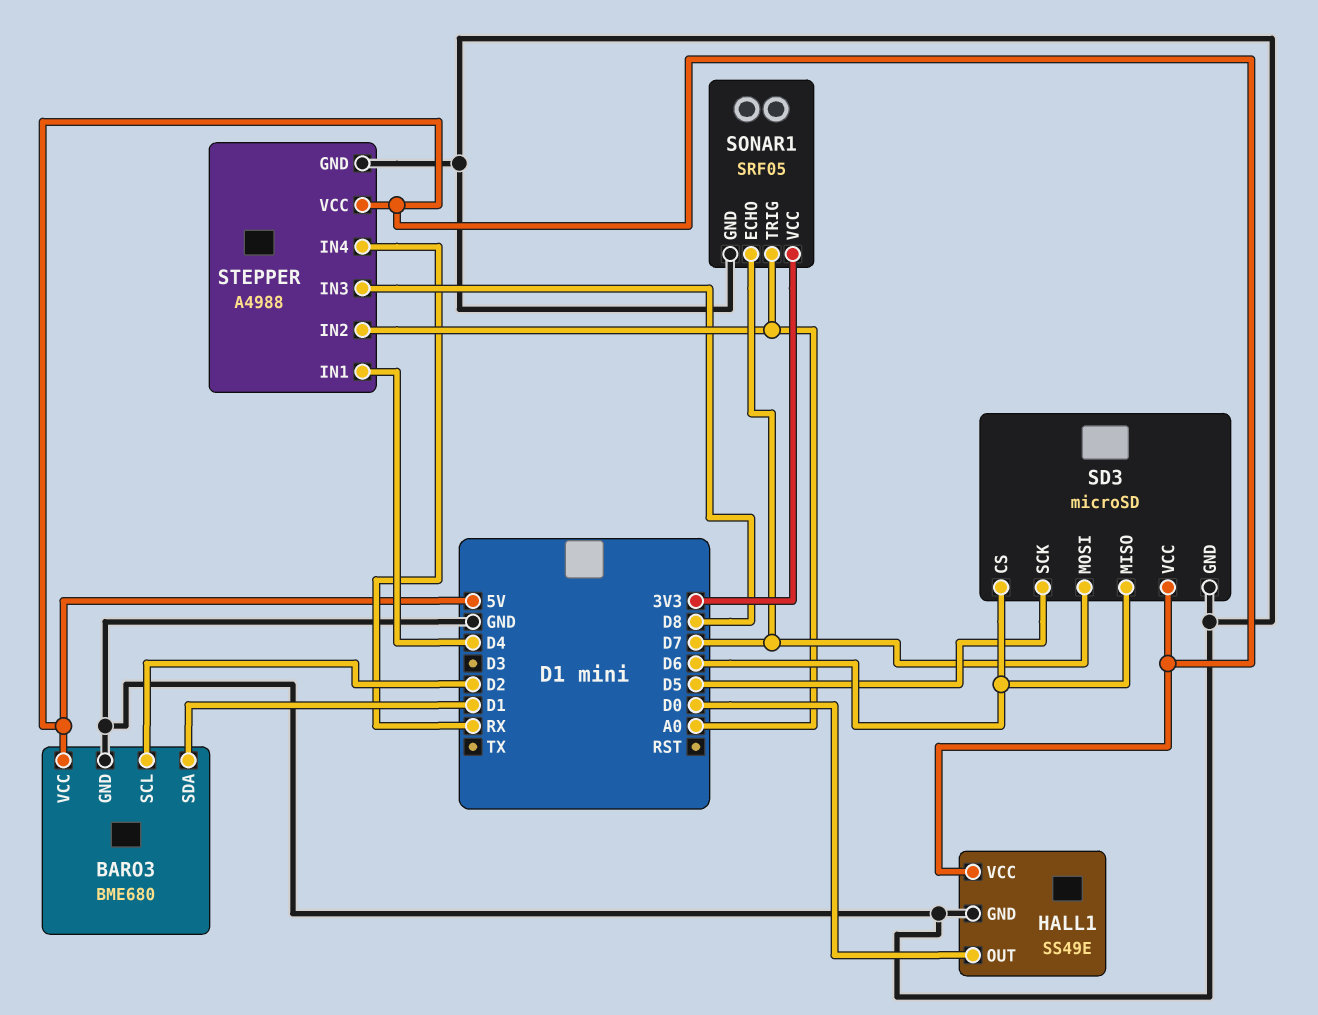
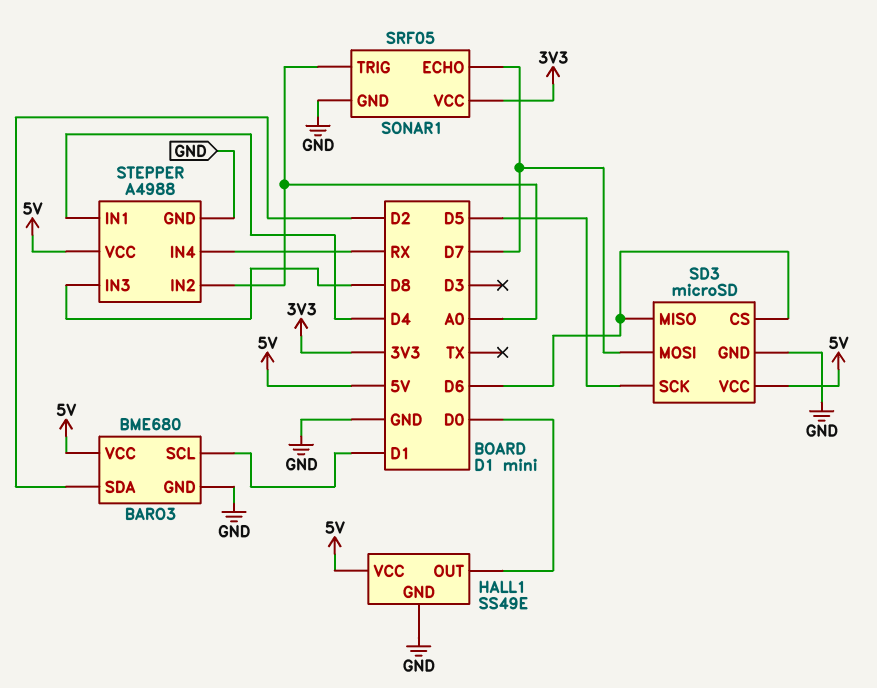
BARO3 pin SCL: D2 -> D1
BARO3 pin SDA: D1 -> D2

